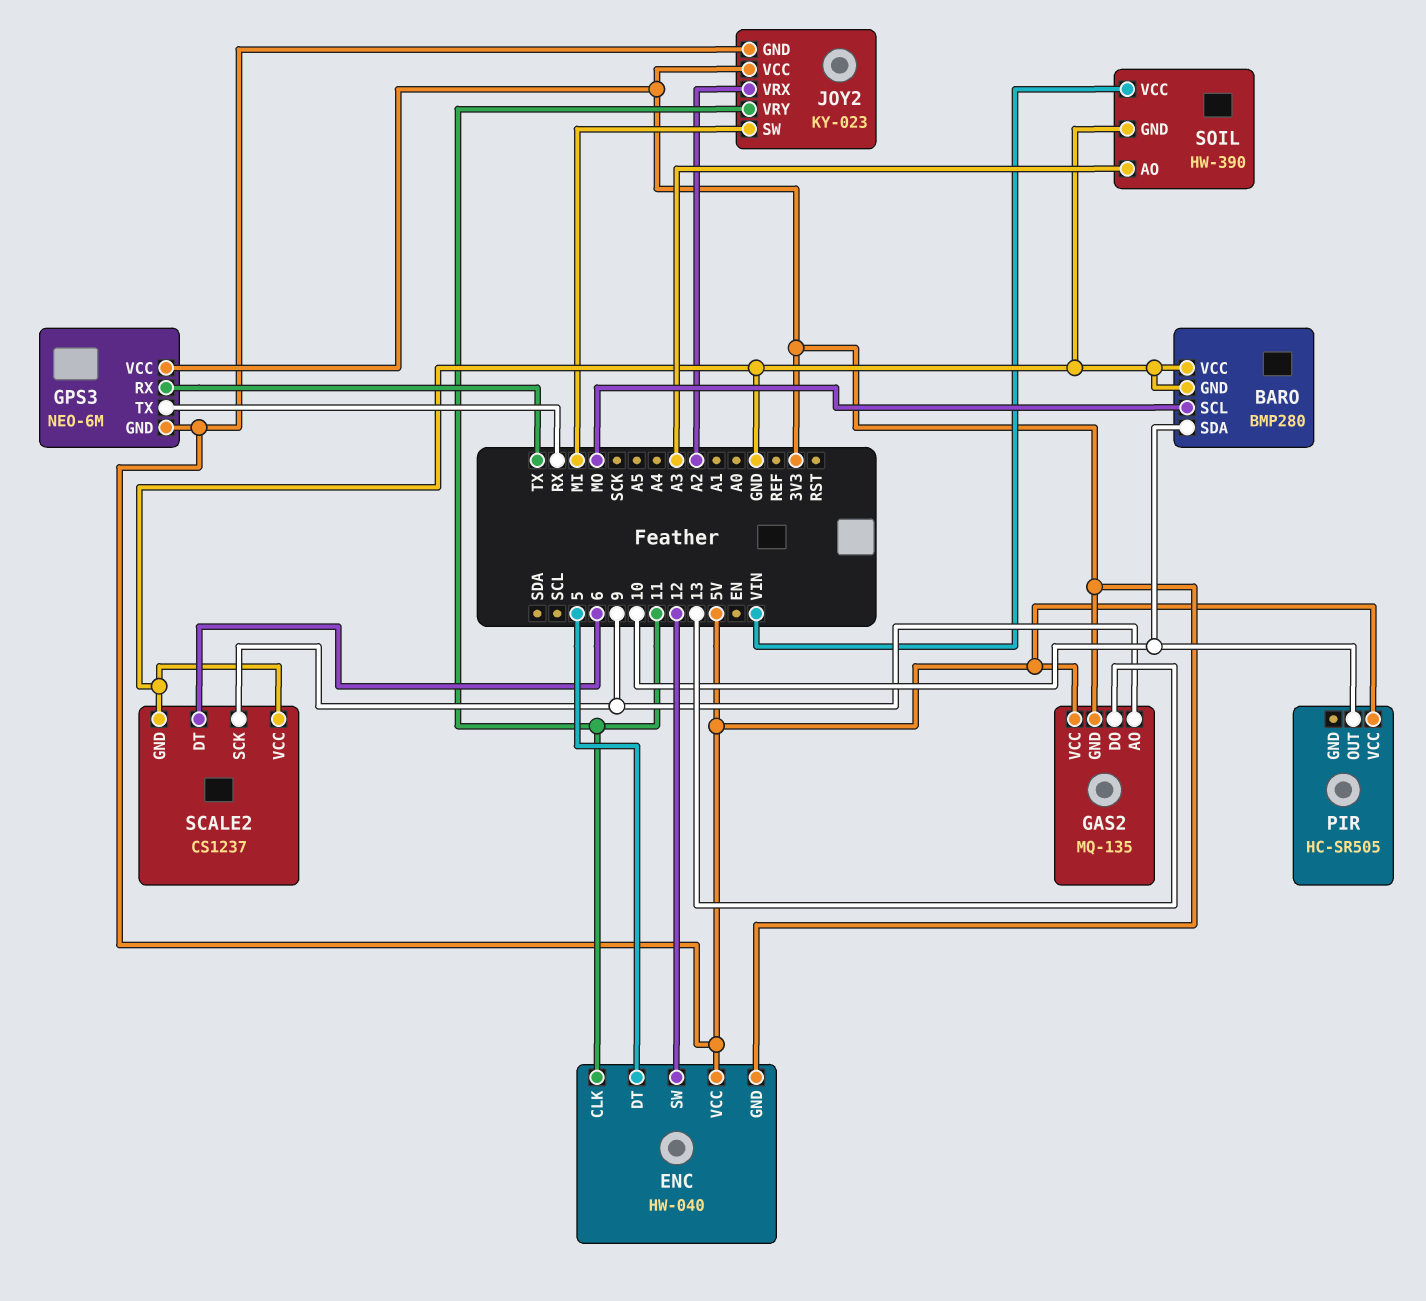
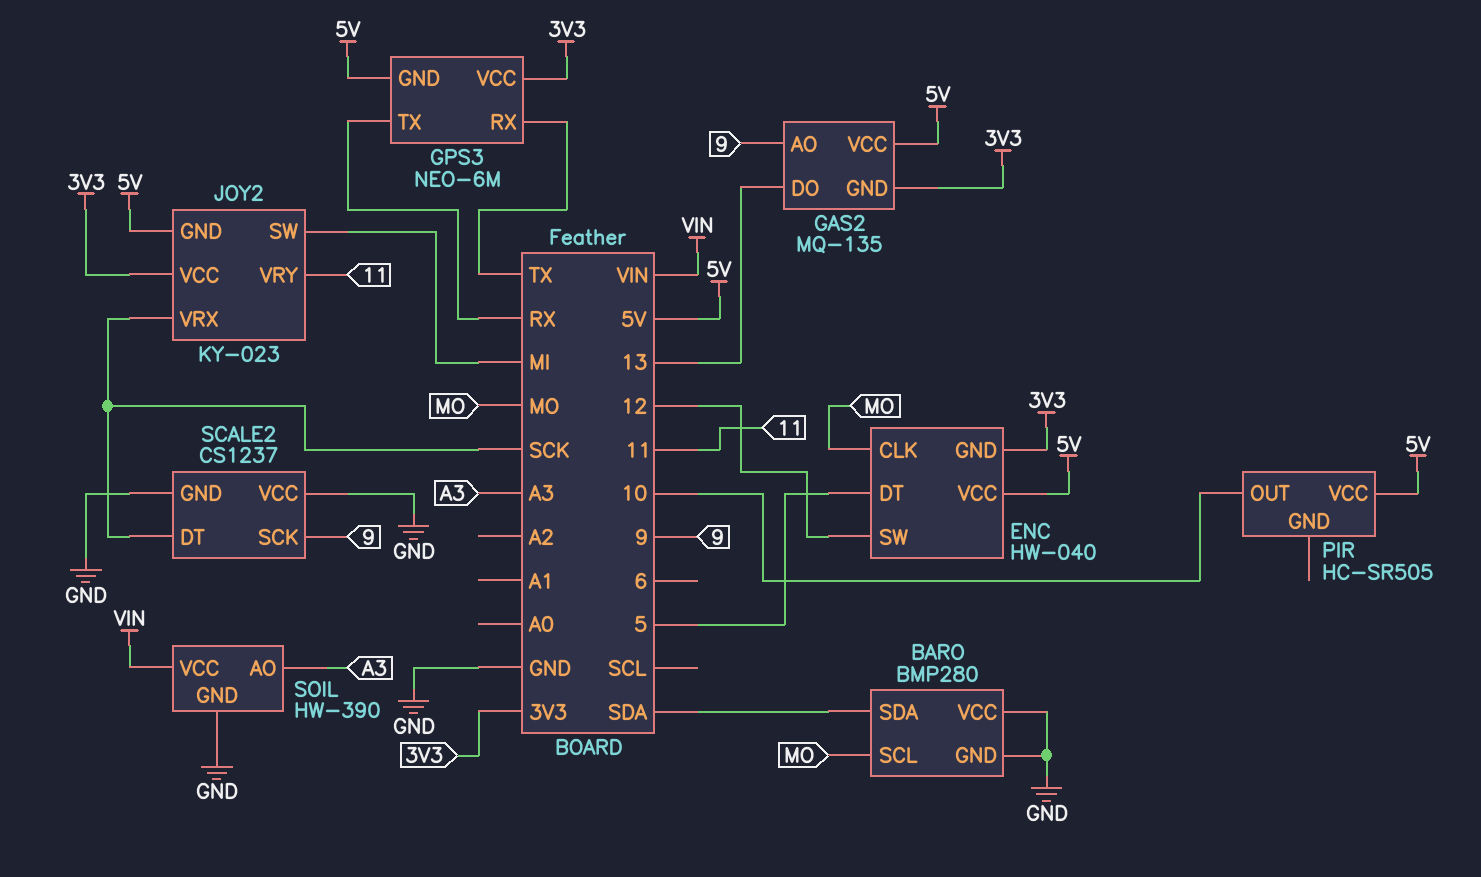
BARO pin SDA: 10 -> SDA
ENC pin CLK: 11 -> MO
JOY2 pin VRX: A2 -> SCK
SCALE2 pin DT: 6 -> SCK

